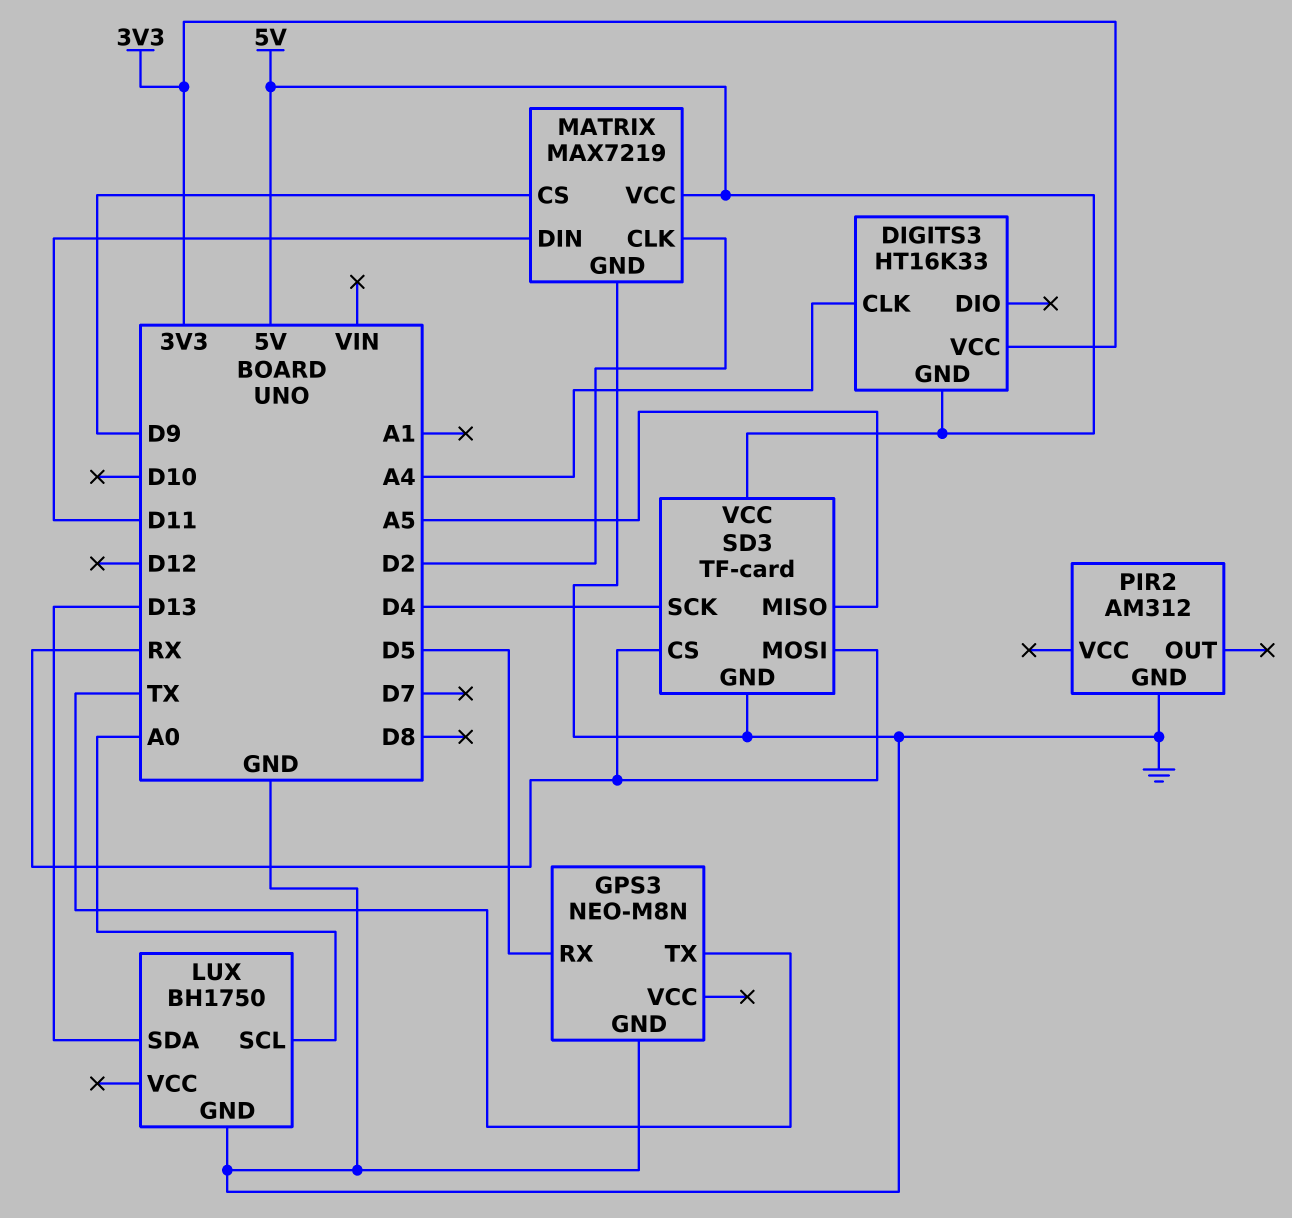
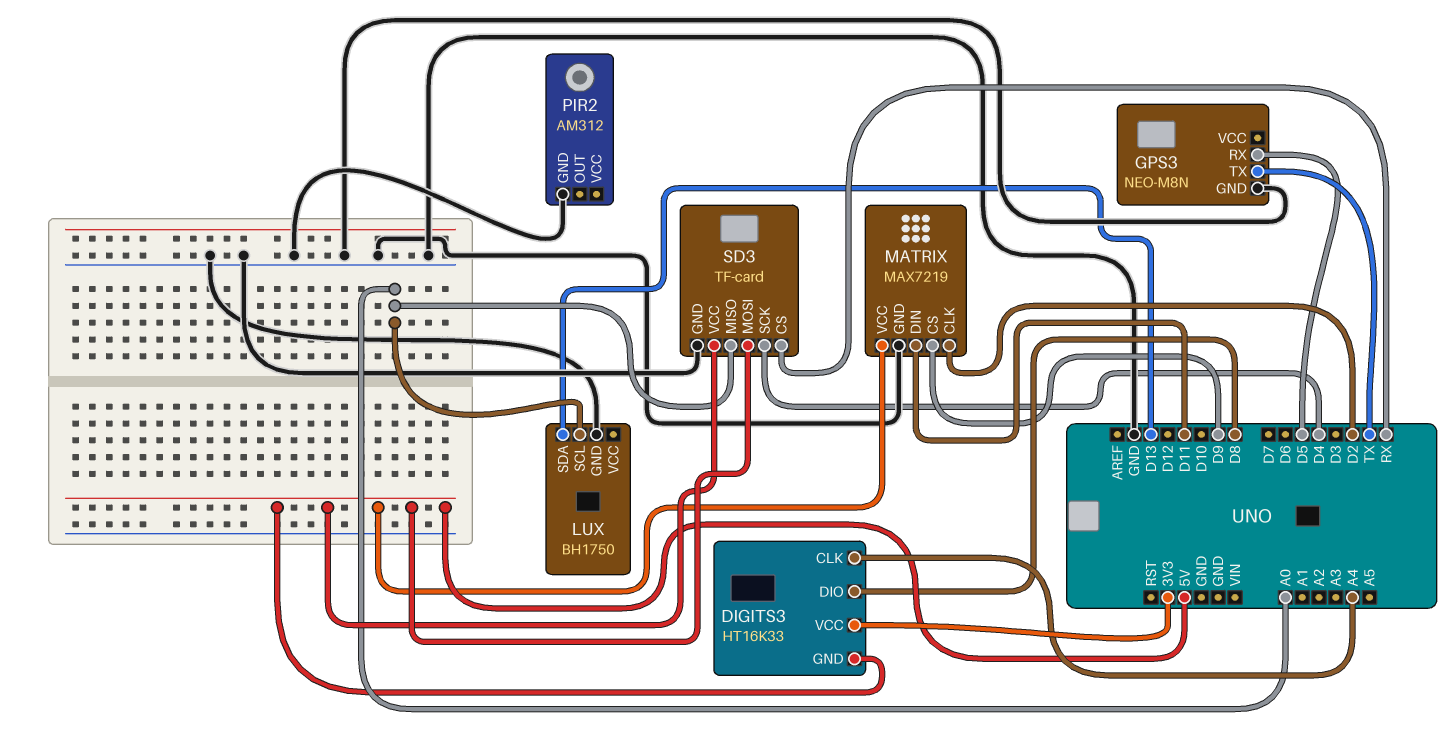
DIGITS3 pin DIO: none -> D8
SD3 pin MISO: A5 -> A0
SD3 pin MOSI: RX -> 5V

